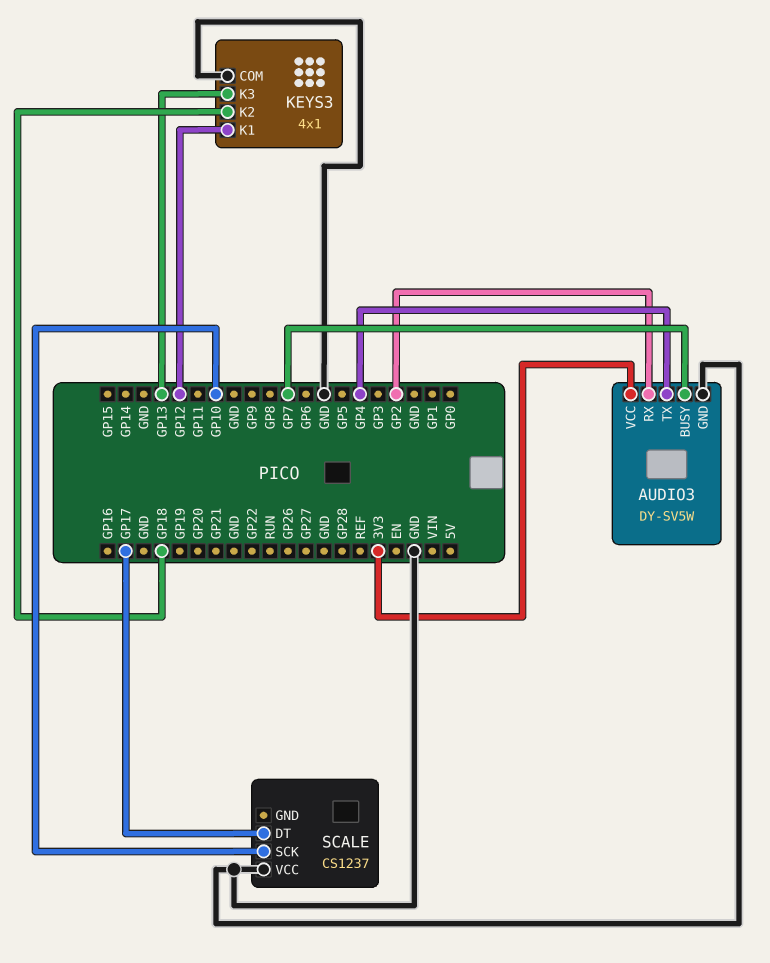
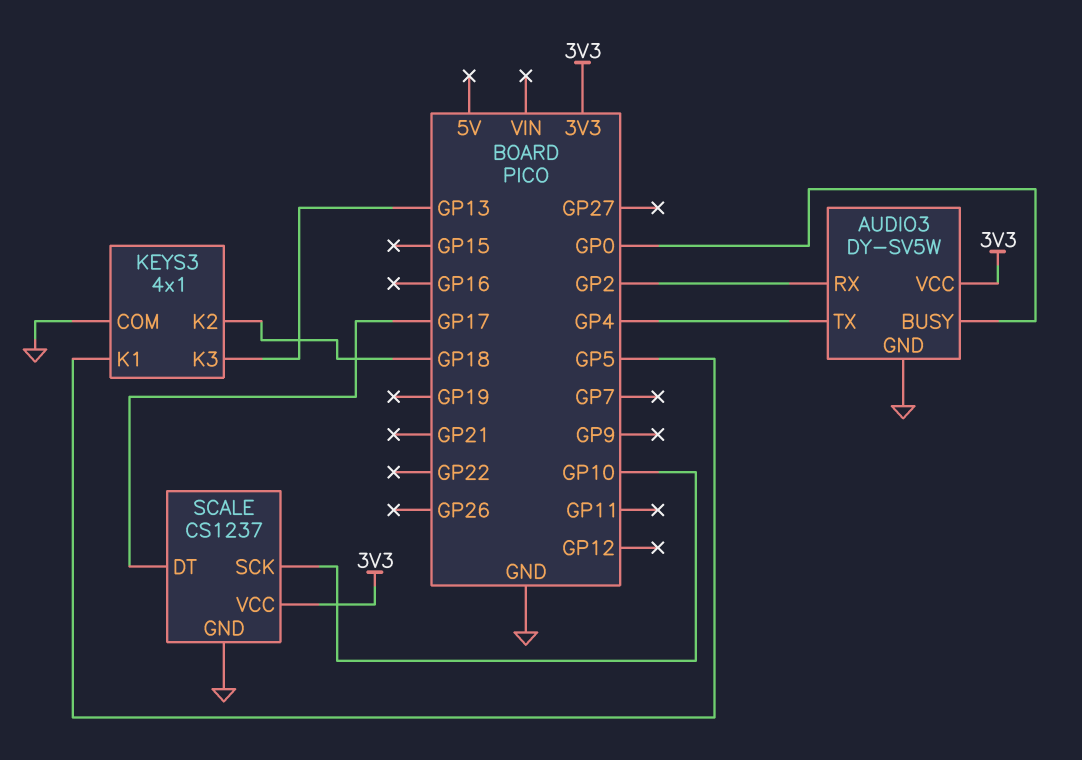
AUDIO3 pin BUSY: GP7 -> GP0
KEYS3 pin K1: GP12 -> GP5
SCALE pin GND: none -> GND
SCALE pin VCC: GND -> 3V3

